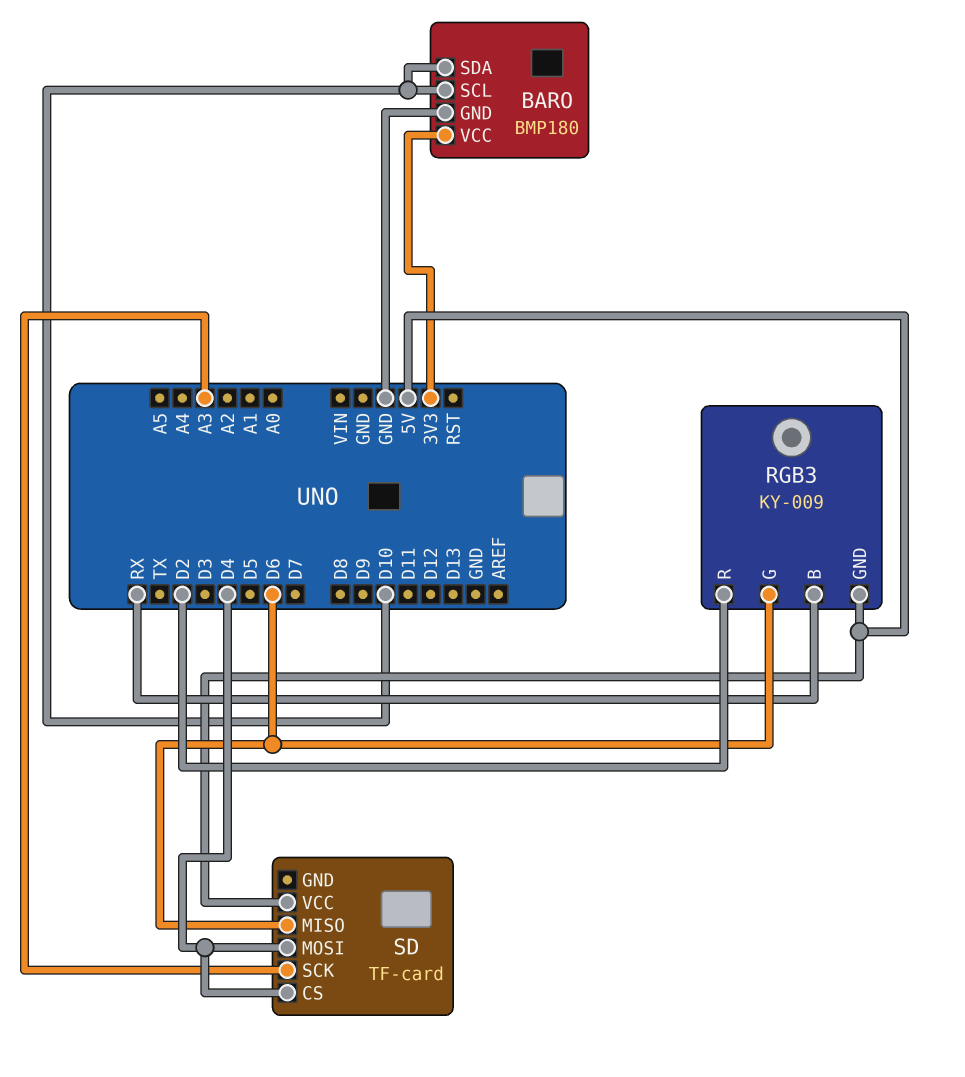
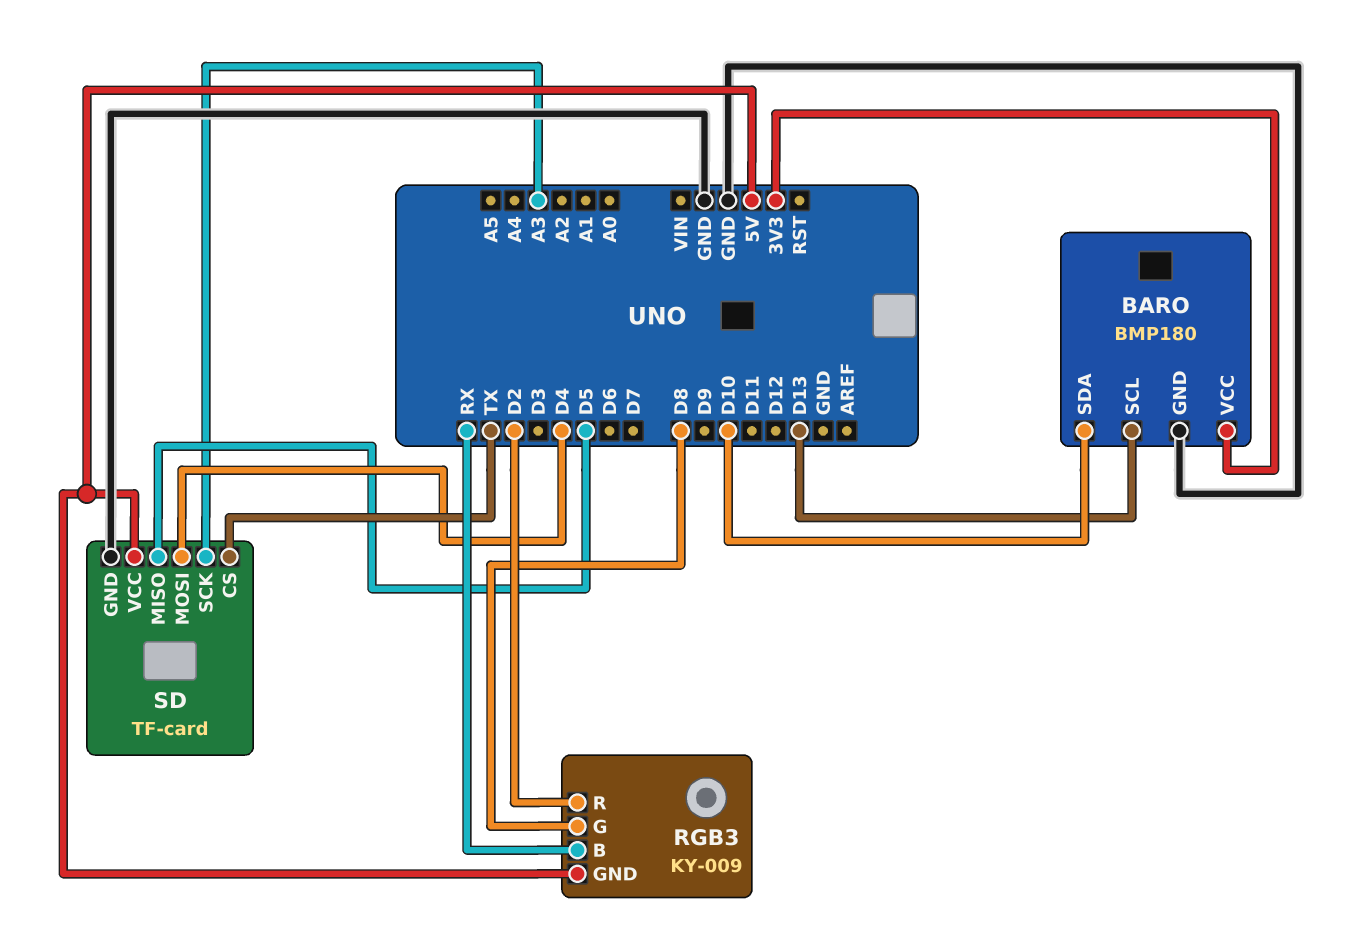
BARO pin SCL: D10 -> D13
RGB3 pin G: D6 -> D8
SD pin CS: D4 -> TX
SD pin GND: none -> GND
SD pin MISO: D6 -> D5

